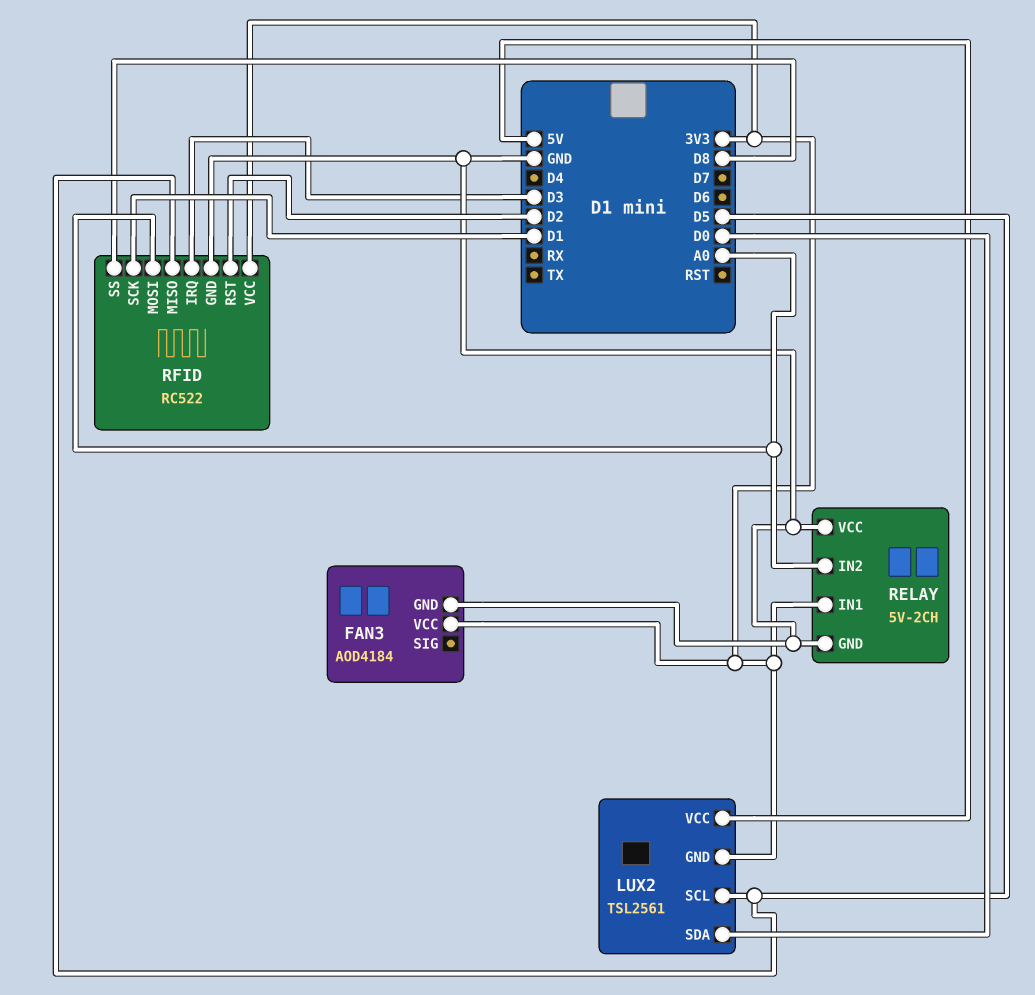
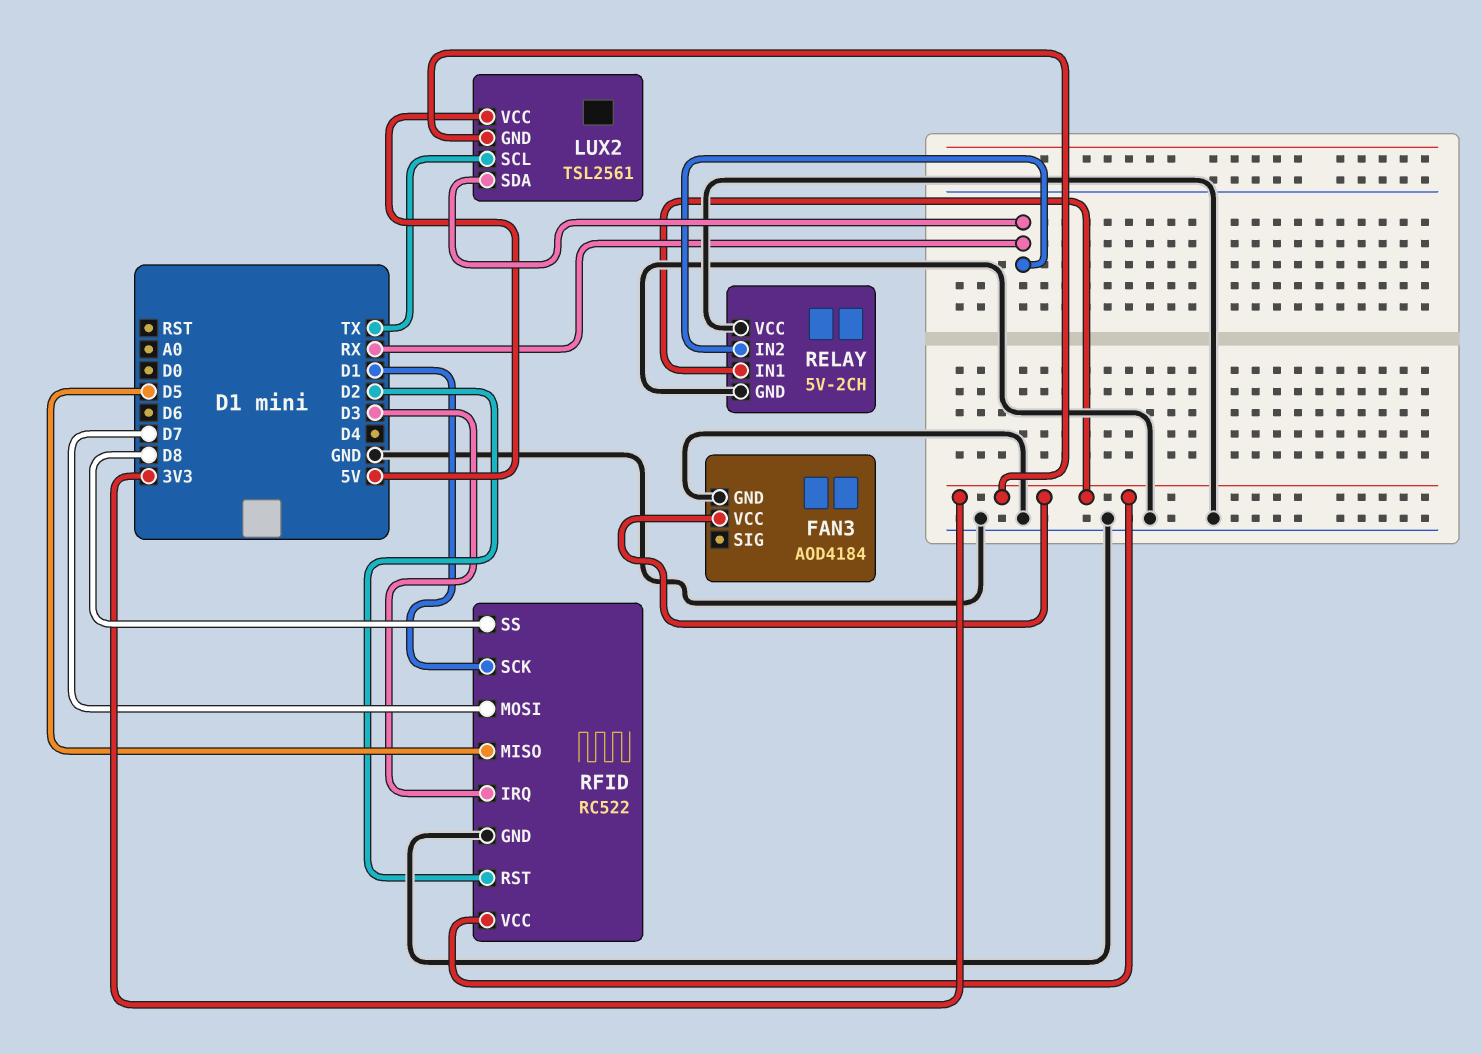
LUX2 pin SCL: D5 -> TX
LUX2 pin SDA: D0 -> RX
RELAY pin IN2: A0 -> RX
RFID pin MOSI: A0 -> D7

